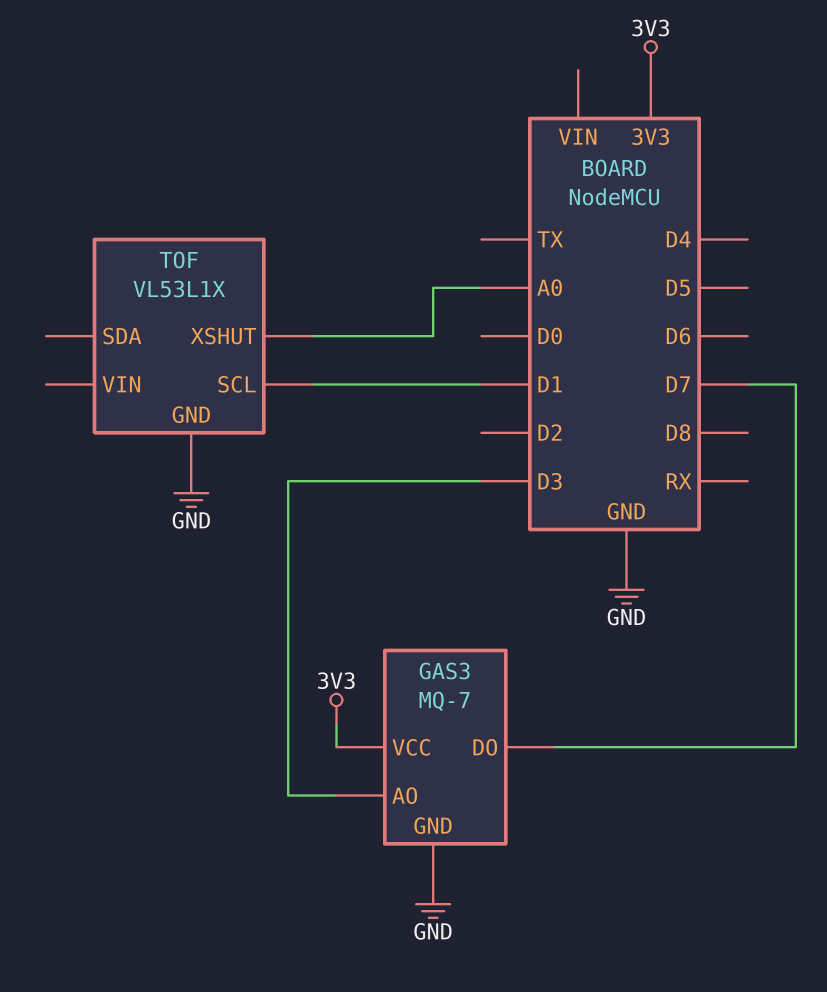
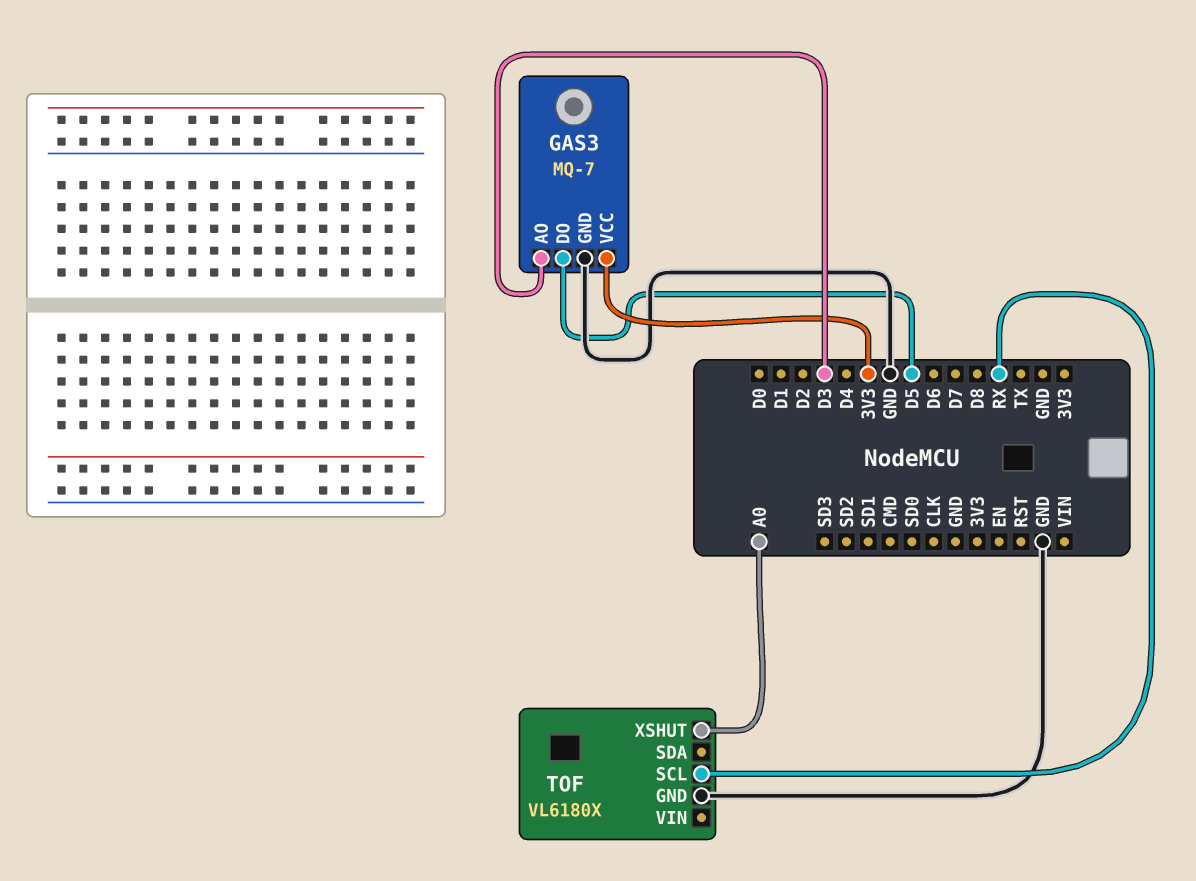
GAS3 pin DO: D7 -> D5
TOF: VL53L1X -> VL6180X
TOF pin SCL: D1 -> RX

